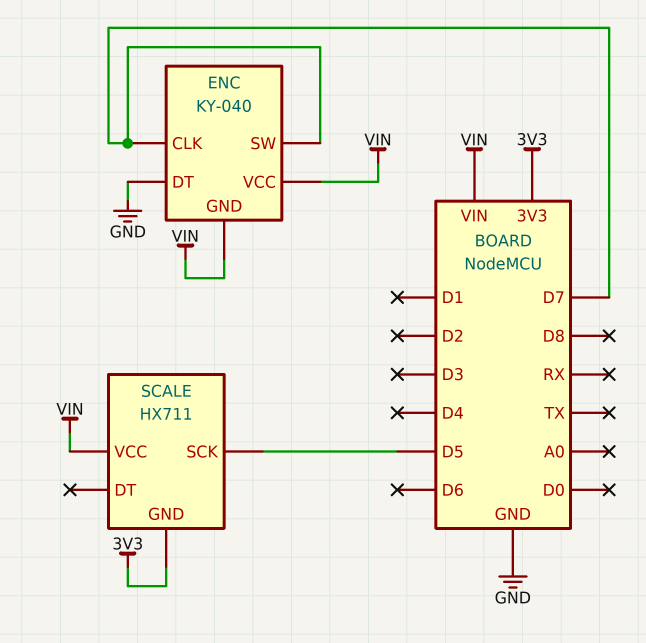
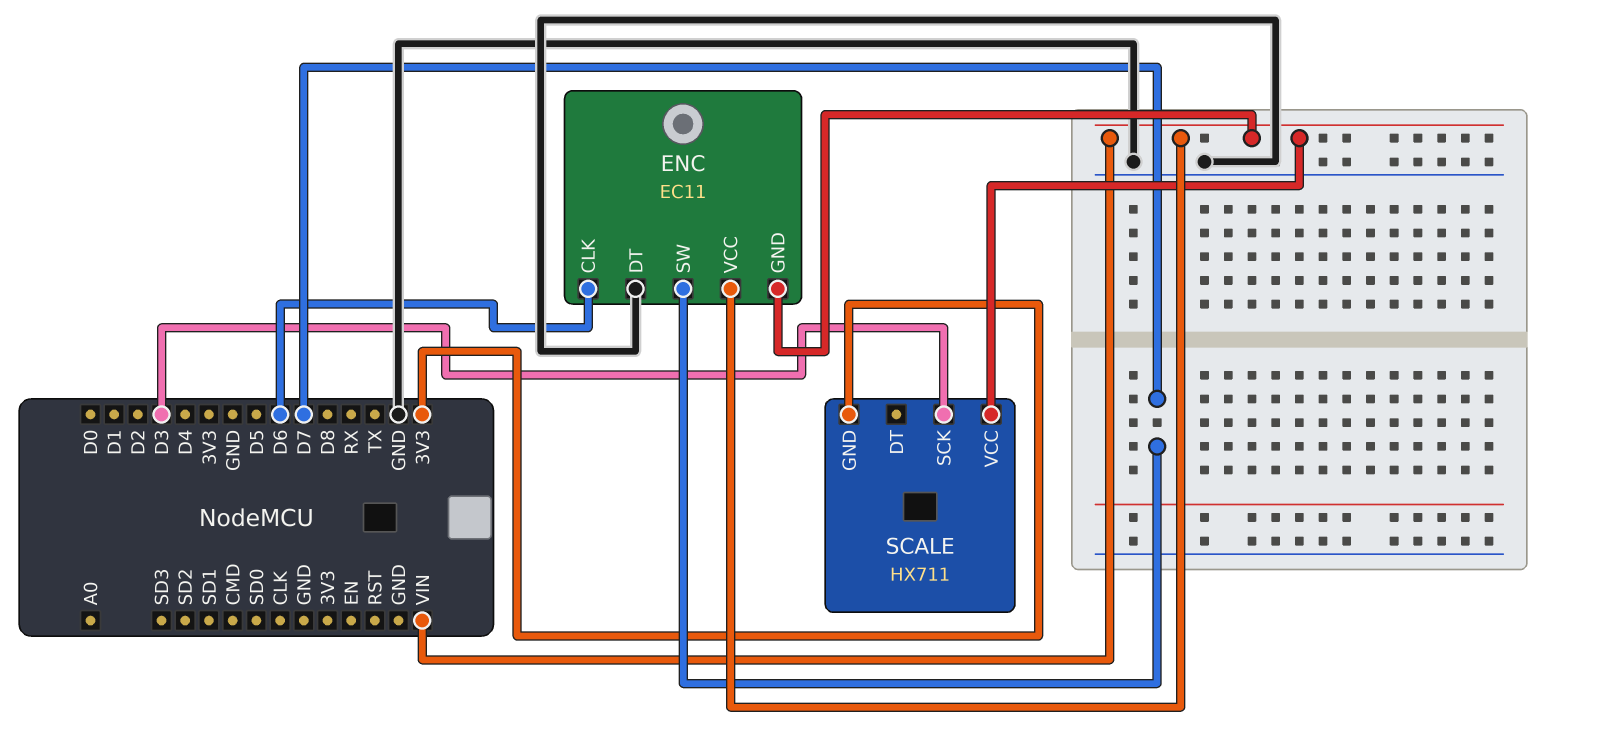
ENC: KY-040 -> EC11
ENC pin CLK: D7 -> D6
SCALE pin SCK: D5 -> D3

